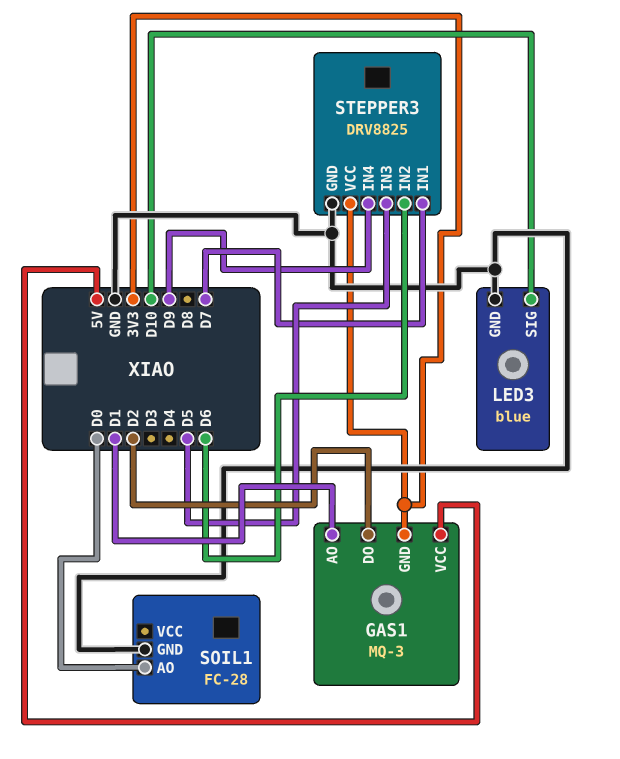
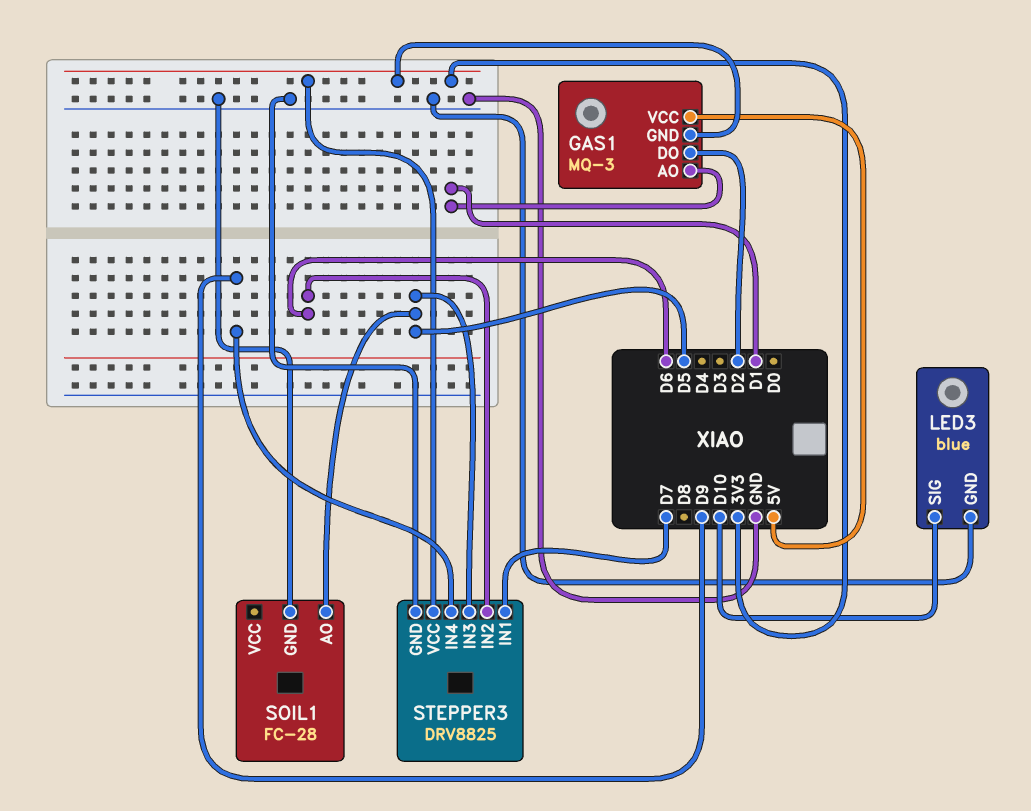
SOIL1 pin AO: D0 -> D5

